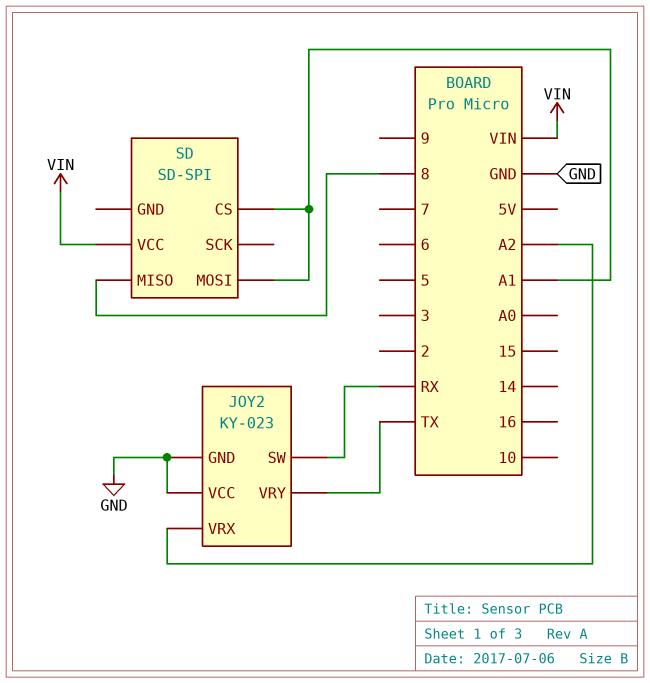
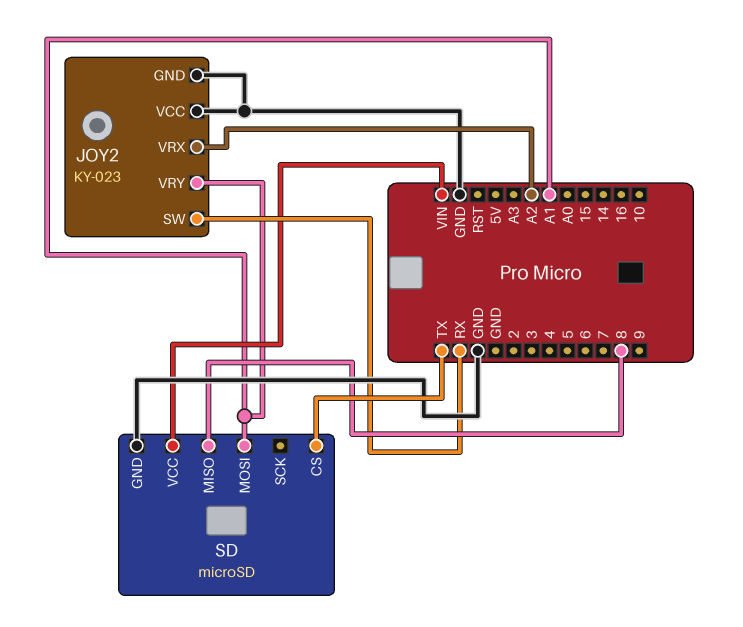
JOY2 pin VRY: TX -> A1
SD: SD-SPI -> microSD
SD pin CS: A1 -> TX
SD pin GND: none -> GND

